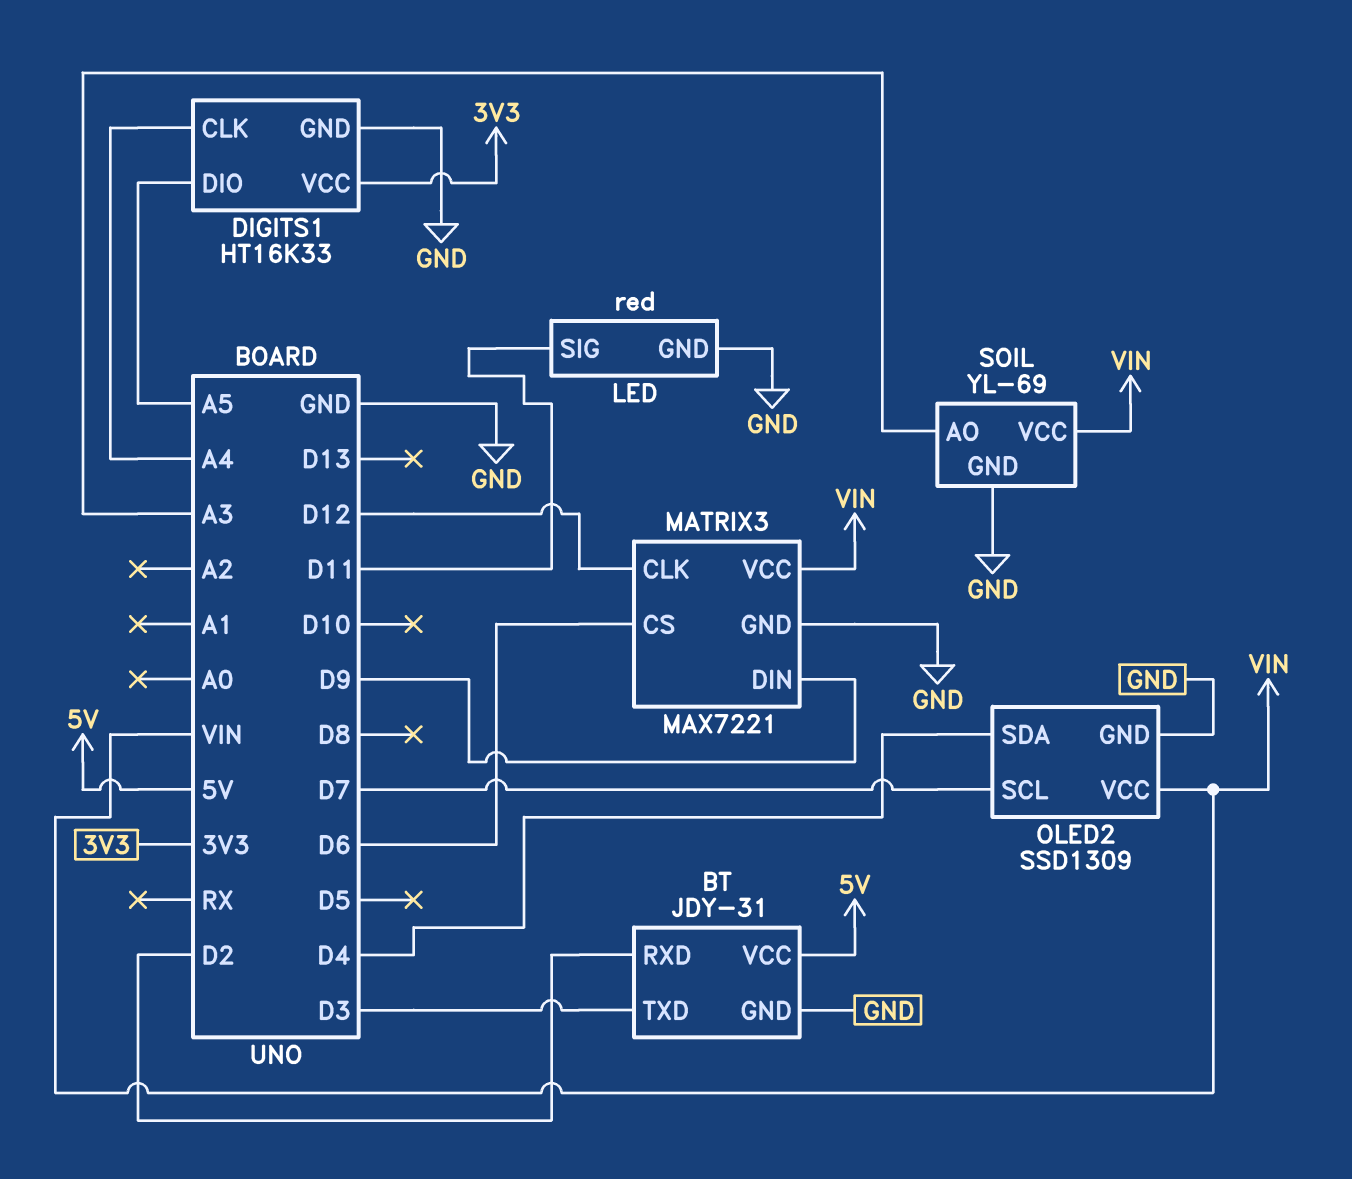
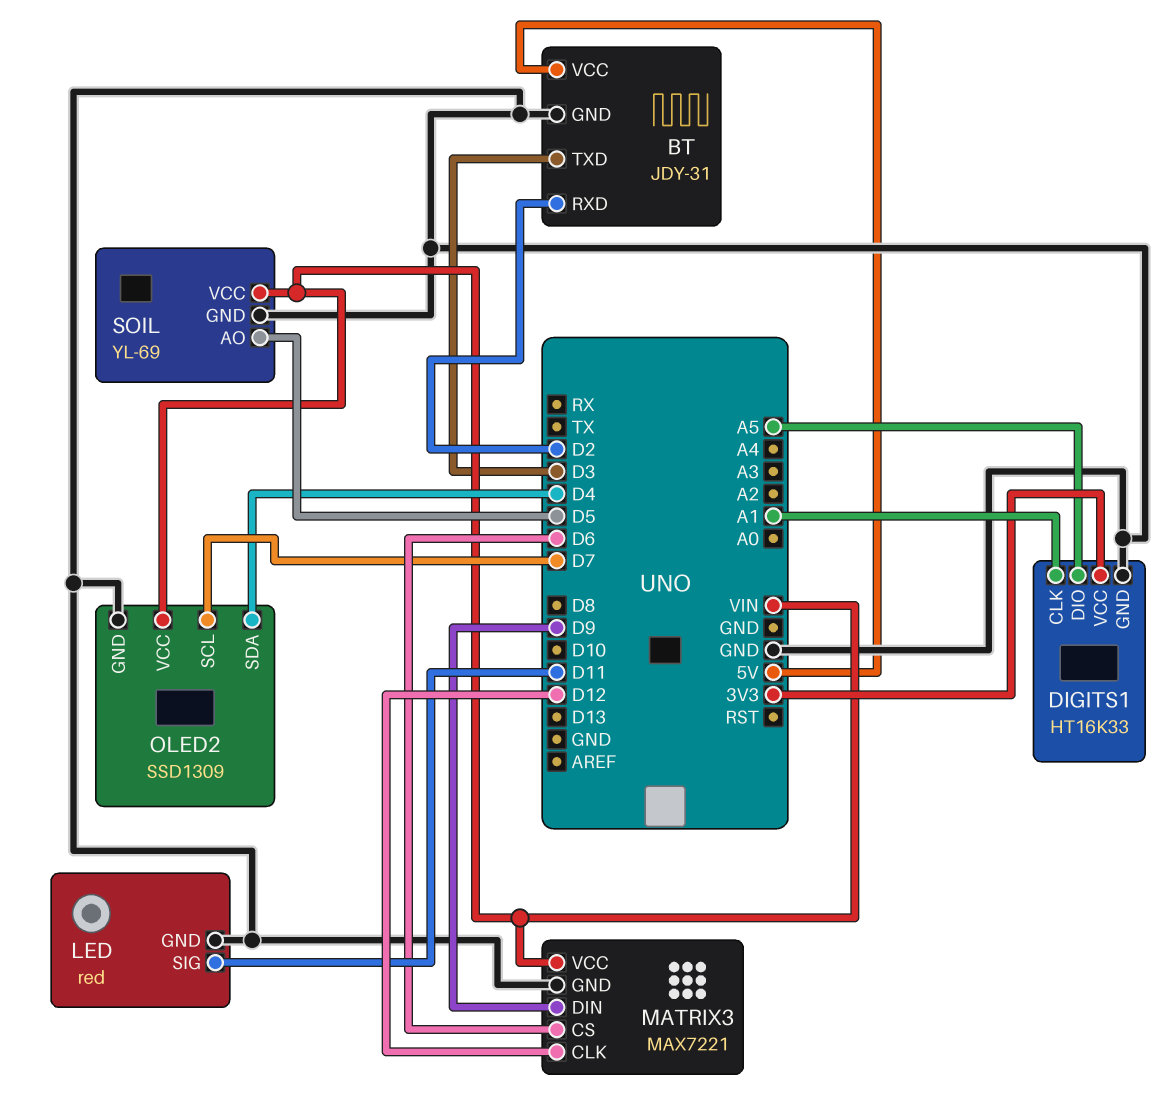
DIGITS1 pin CLK: A4 -> A1
SOIL pin AO: A3 -> D5

